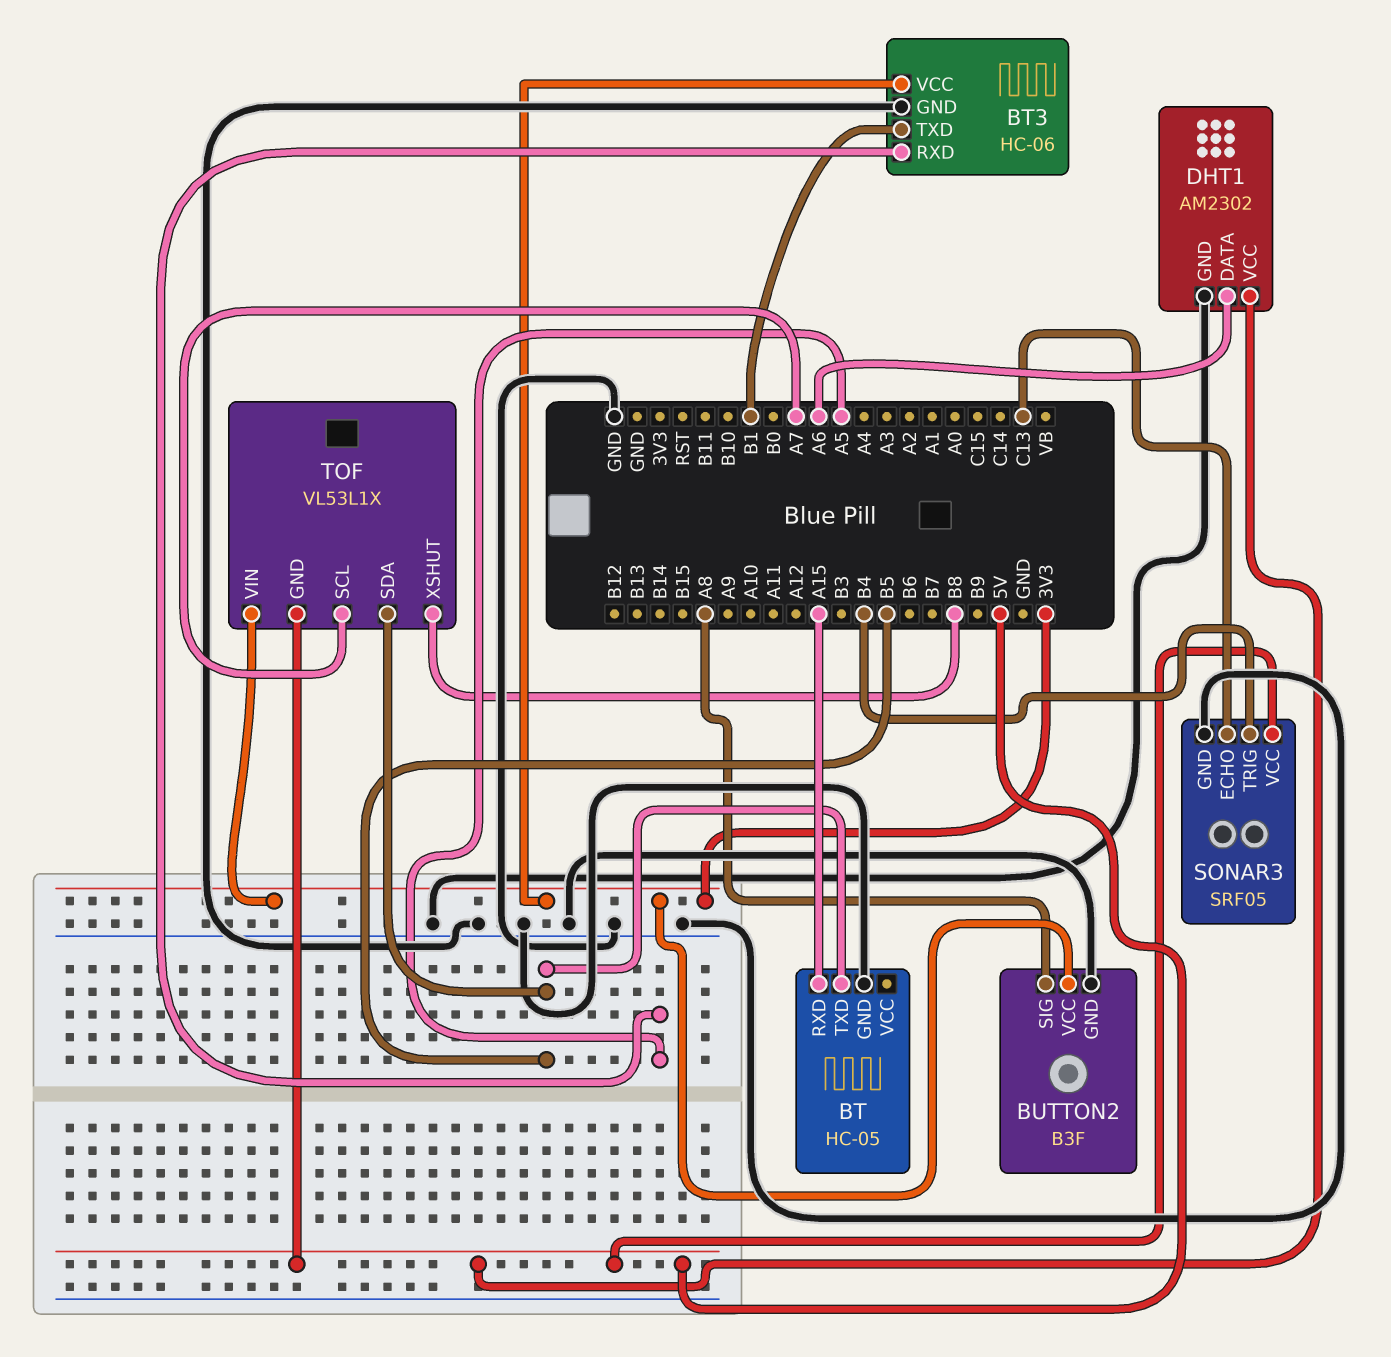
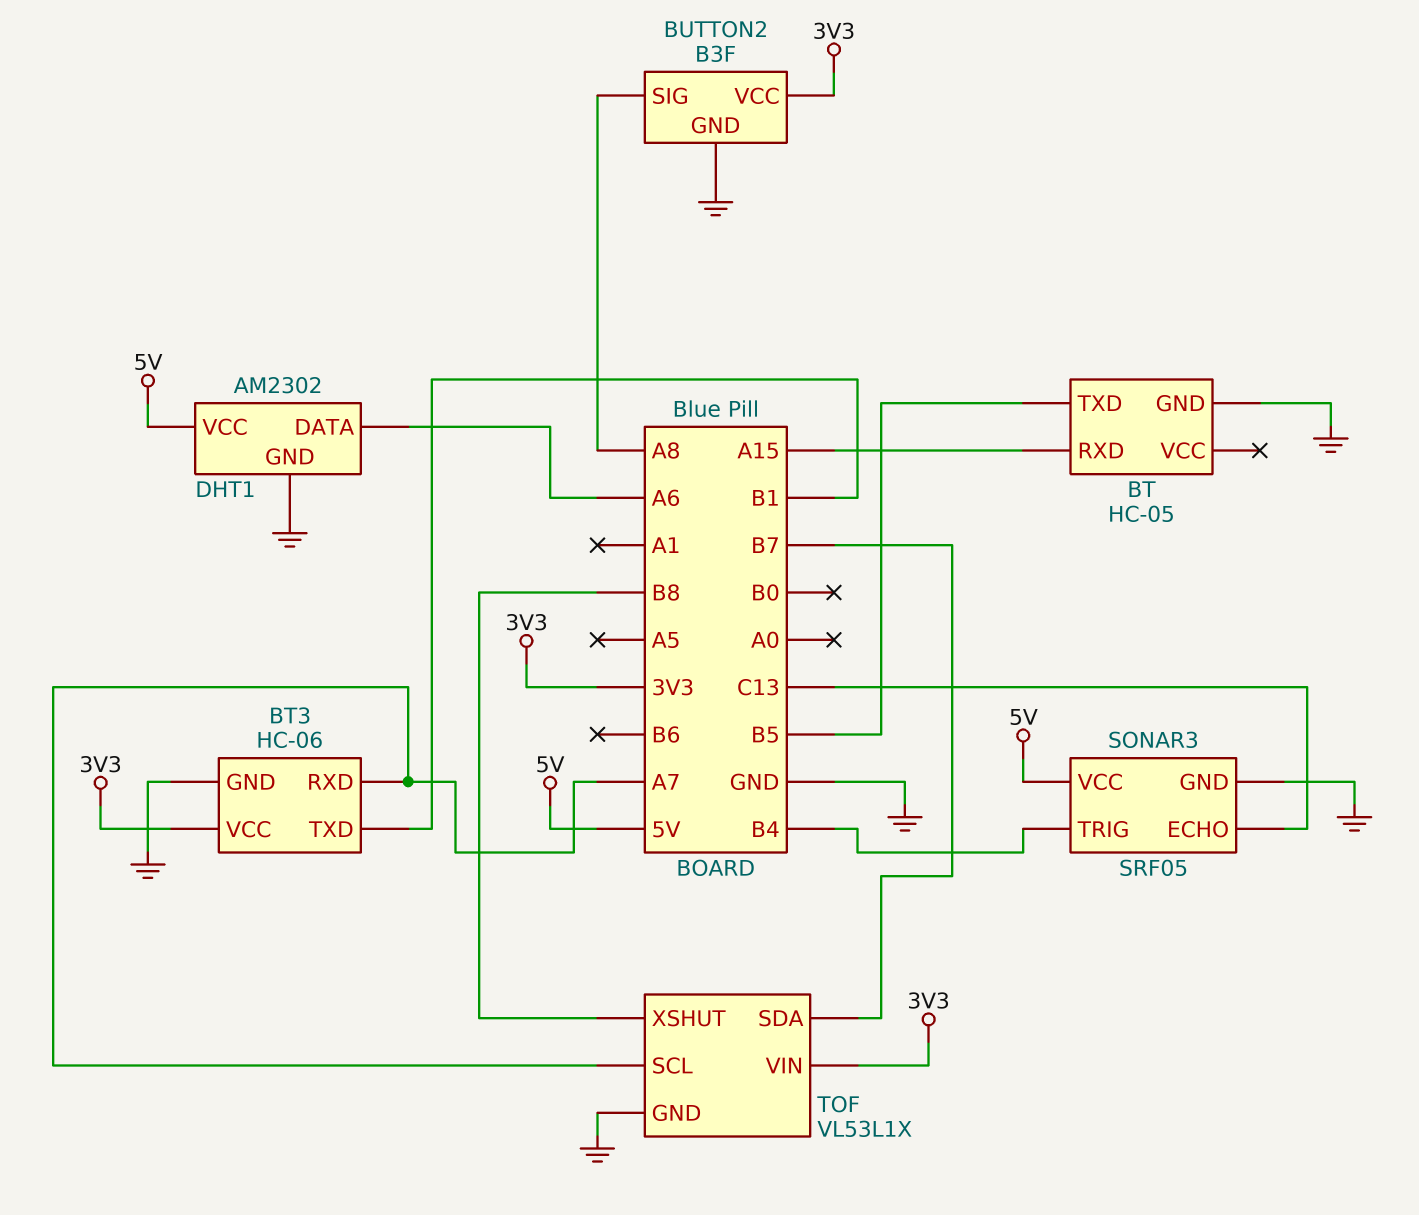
BT3 pin RXD: A5 -> A7
TOF pin GND: 5V -> GND
TOF pin SDA: B5 -> B7

